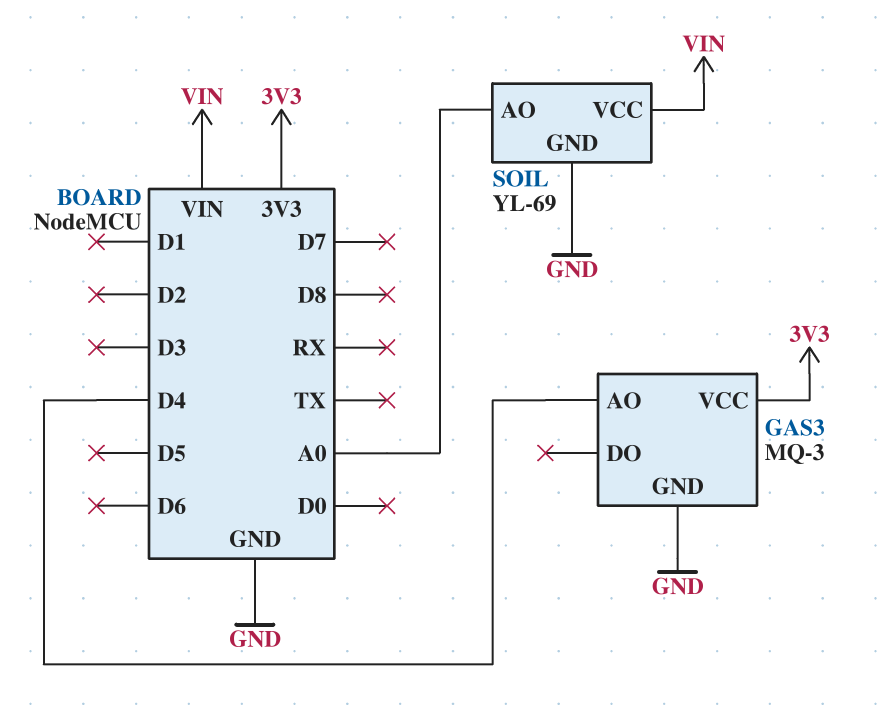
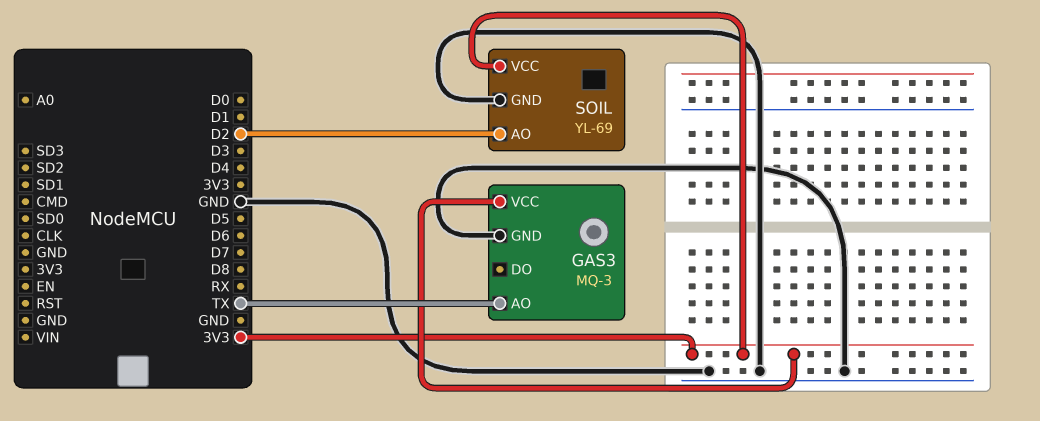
GAS3 pin AO: D4 -> TX
SOIL pin AO: A0 -> D2
SOIL pin VCC: VIN -> 3V3

